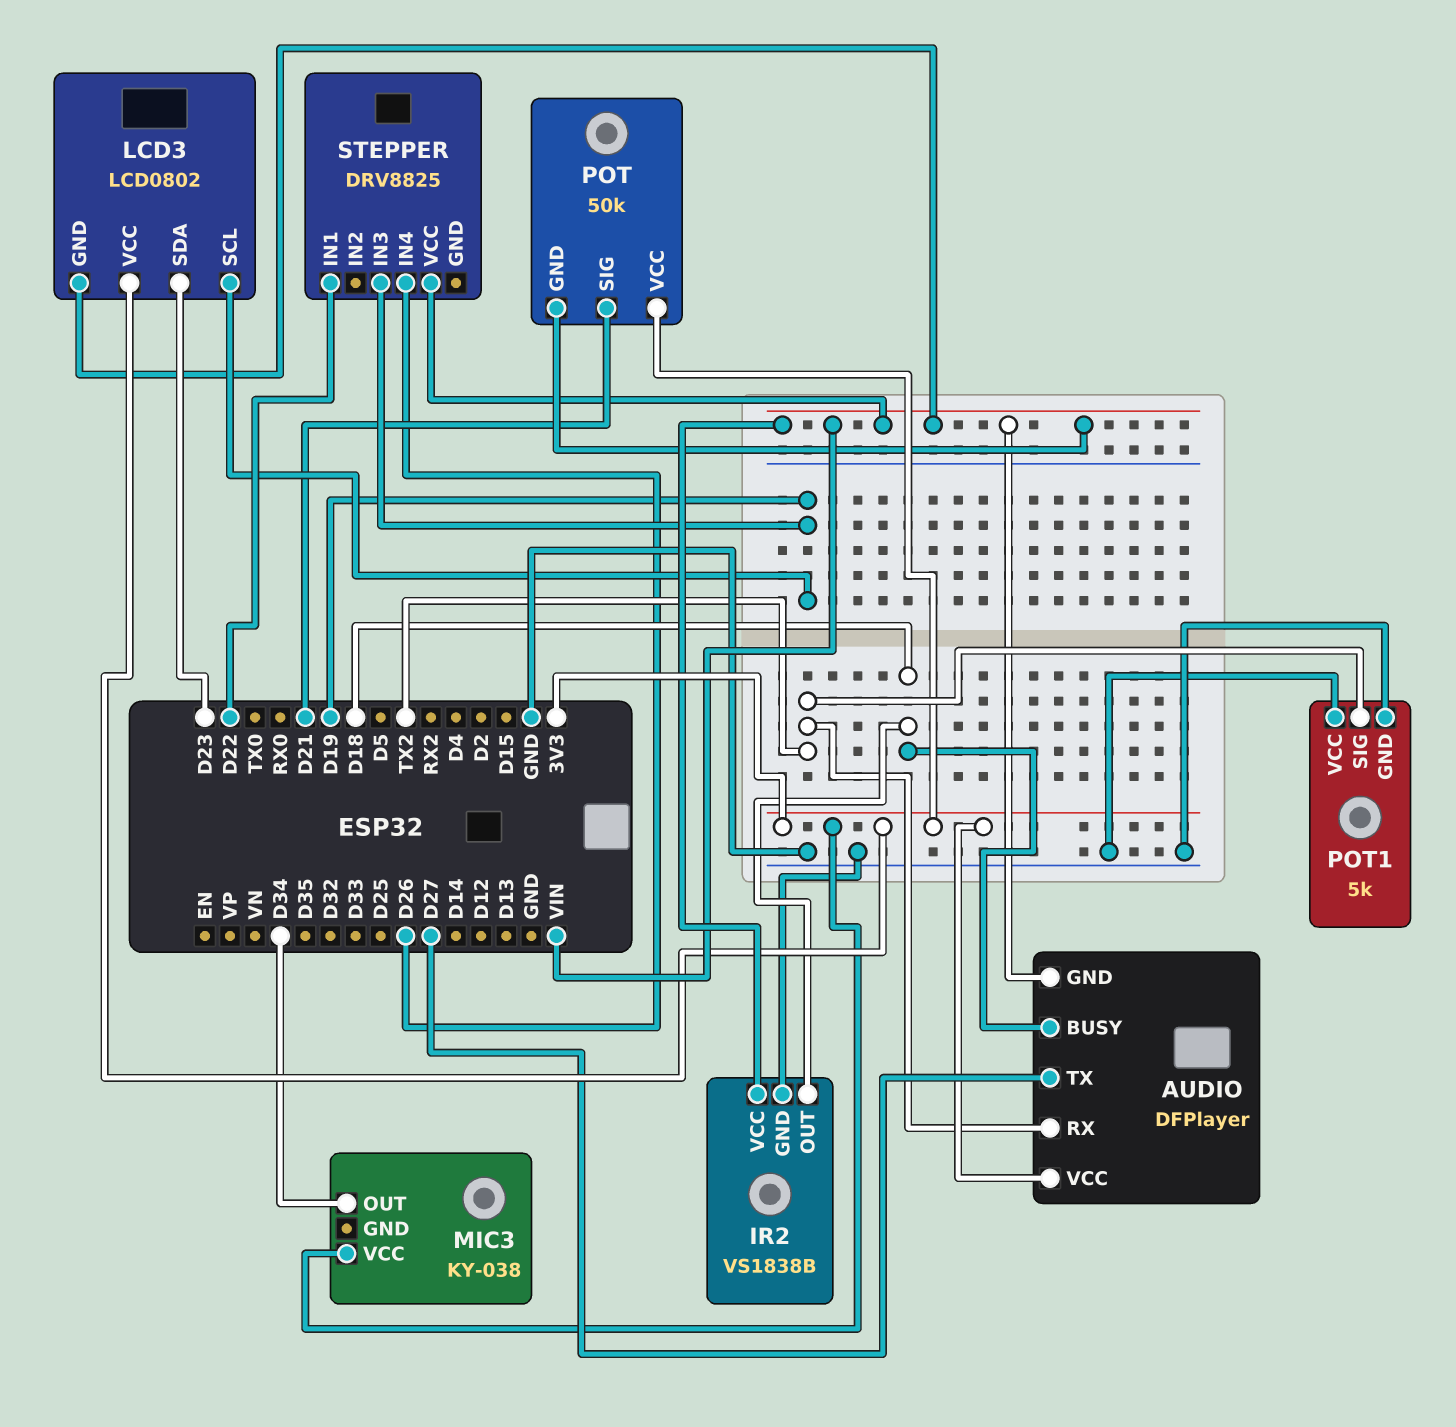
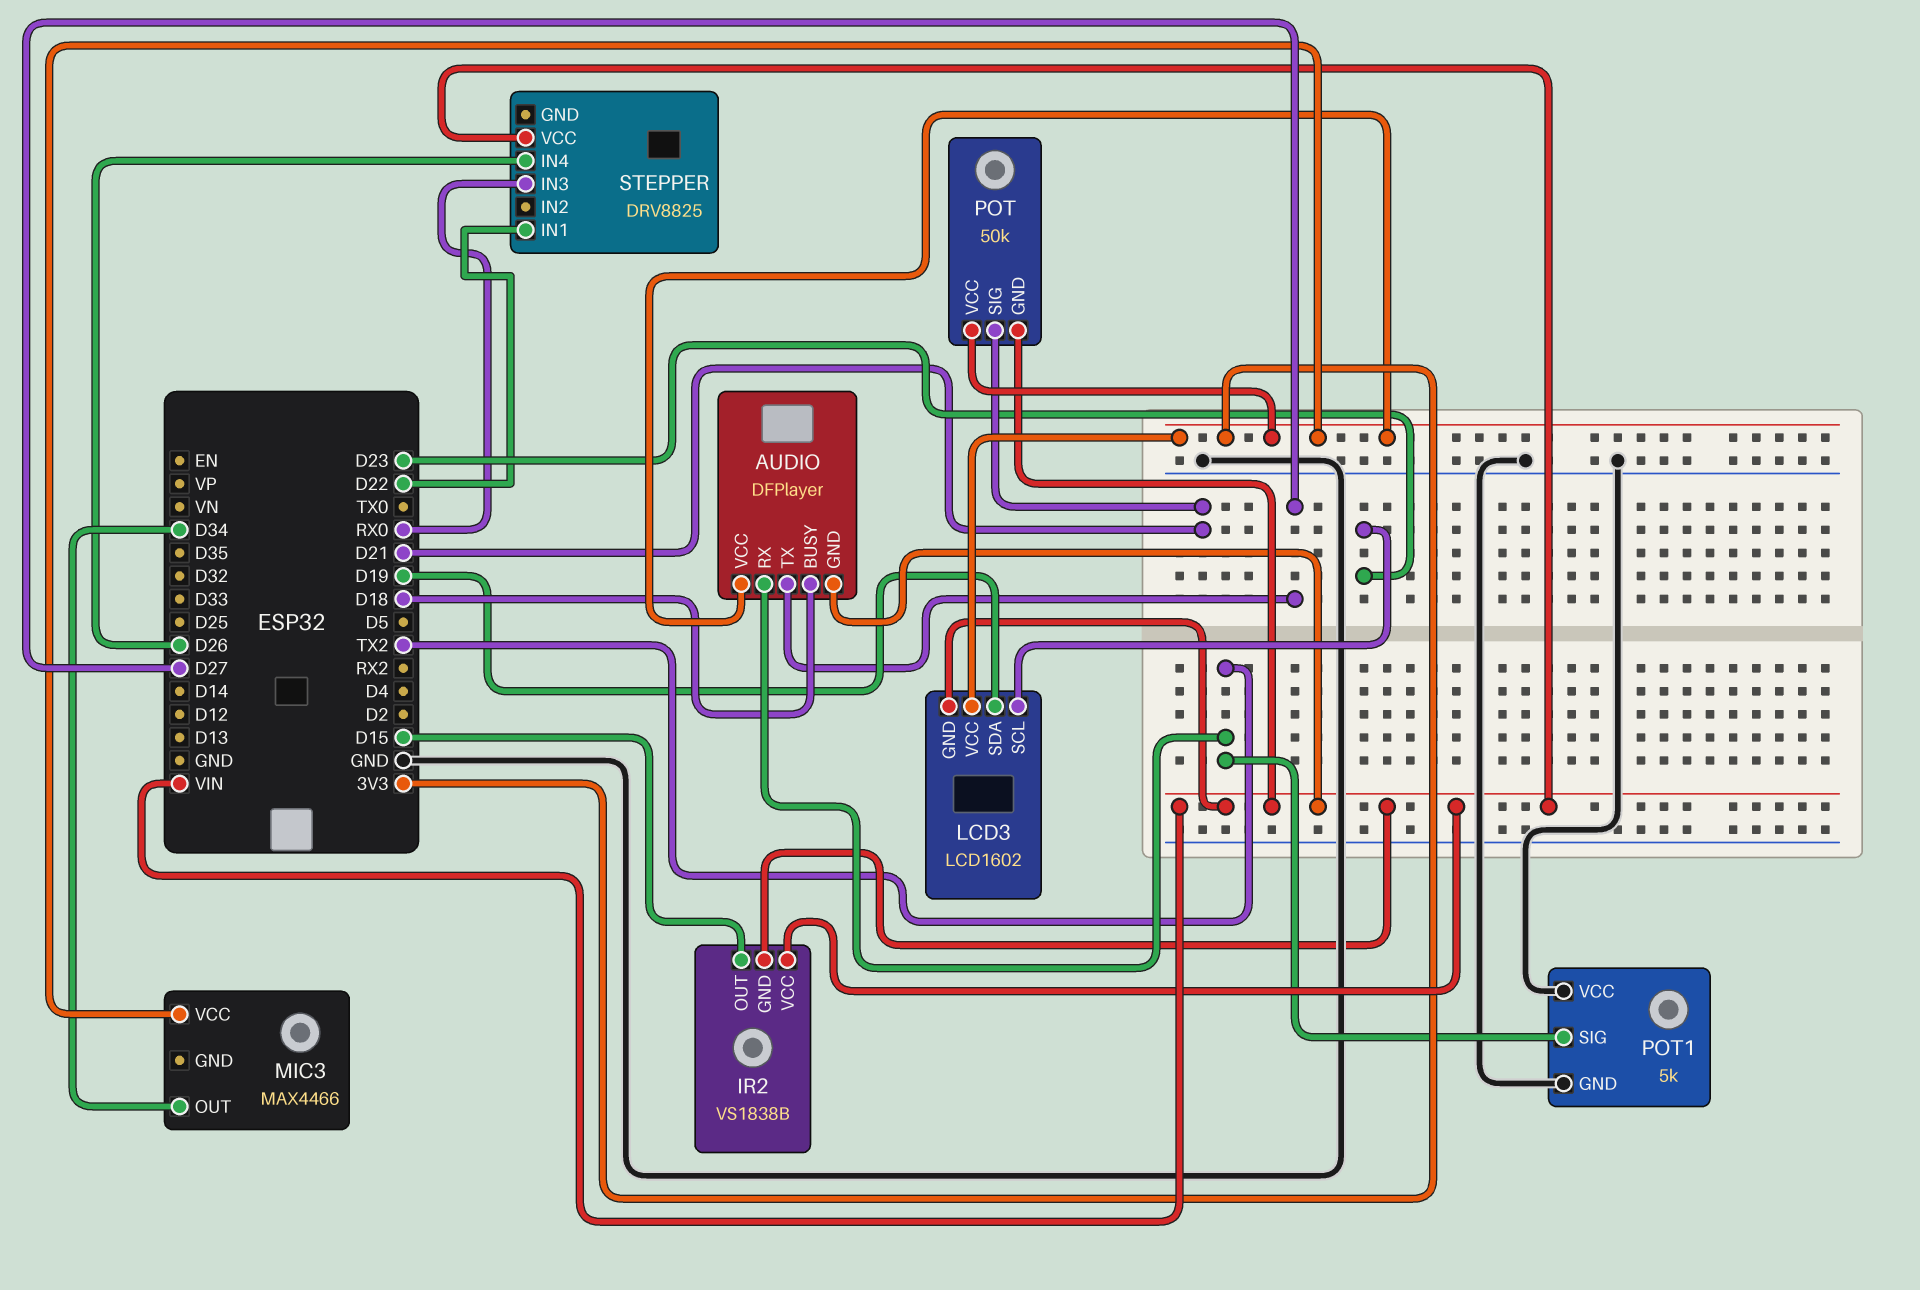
IR2 pin GND: GND -> VIN
IR2 pin OUT: D18 -> D15
LCD3: LCD0802 -> LCD1602
LCD3 pin SCL: D19 -> D23
LCD3 pin SDA: D23 -> D19
MIC3: KY-038 -> MAX4466
STEPPER pin IN3: D19 -> RX0

